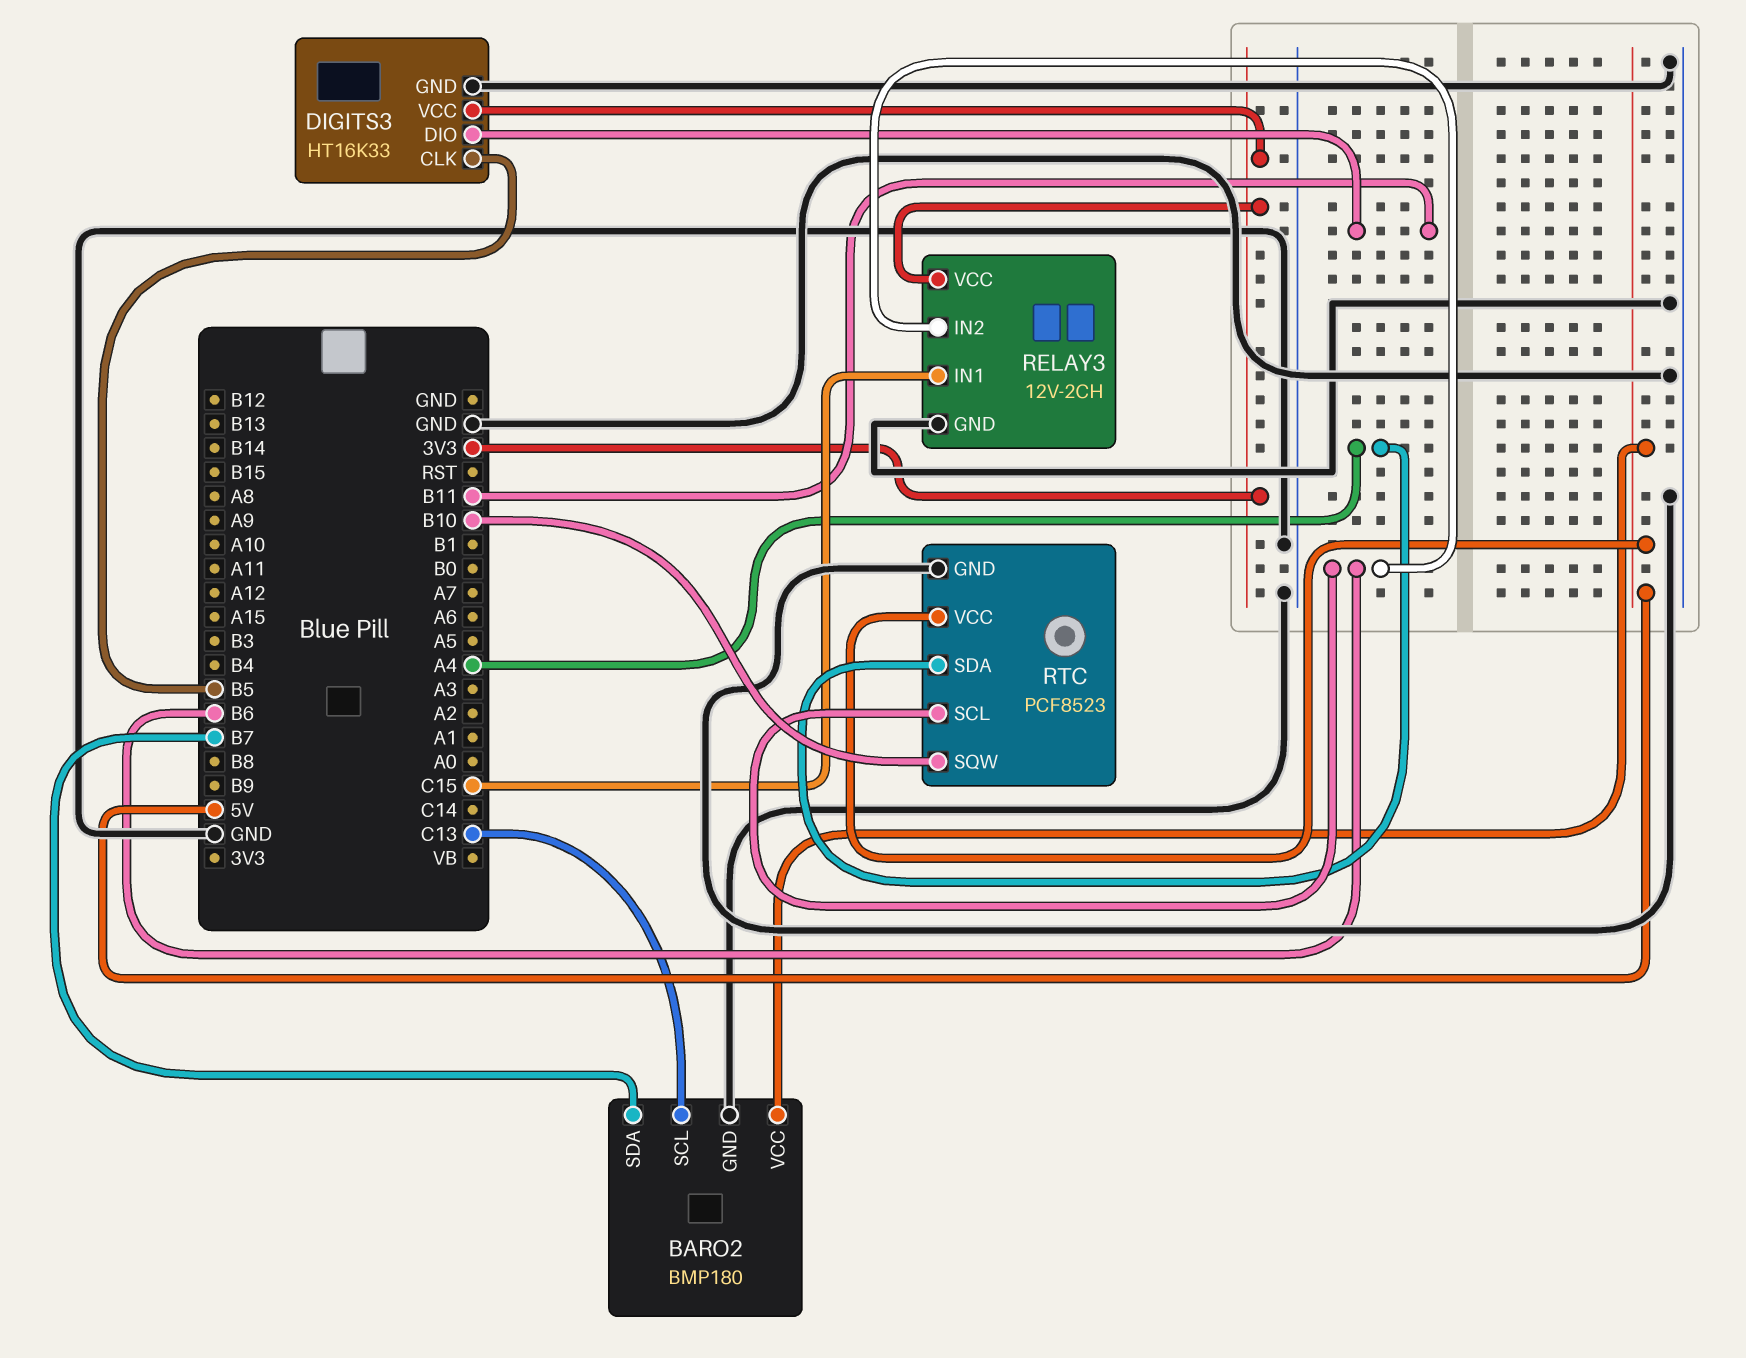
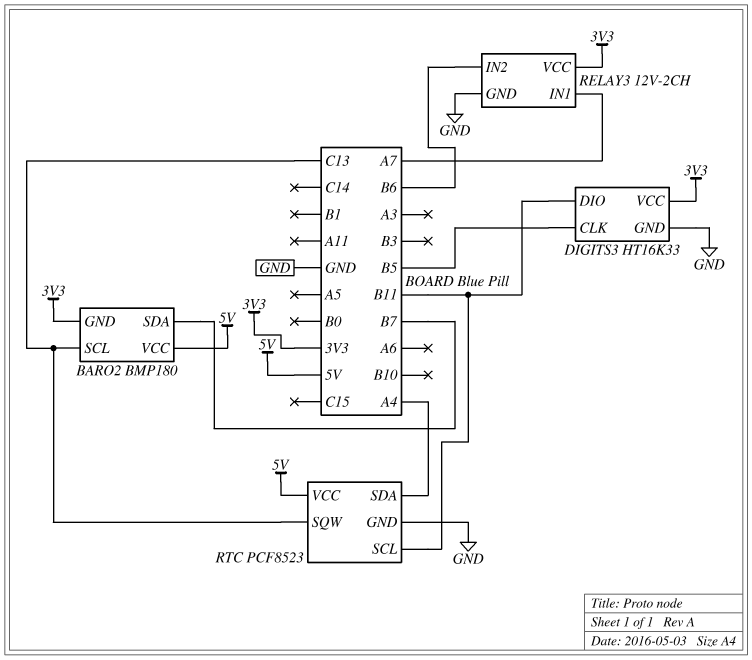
BARO2 pin GND: GND -> 3V3
RELAY3 pin IN1: C15 -> A7
RTC pin SCL: B6 -> B11
RTC pin SQW: B10 -> C13

